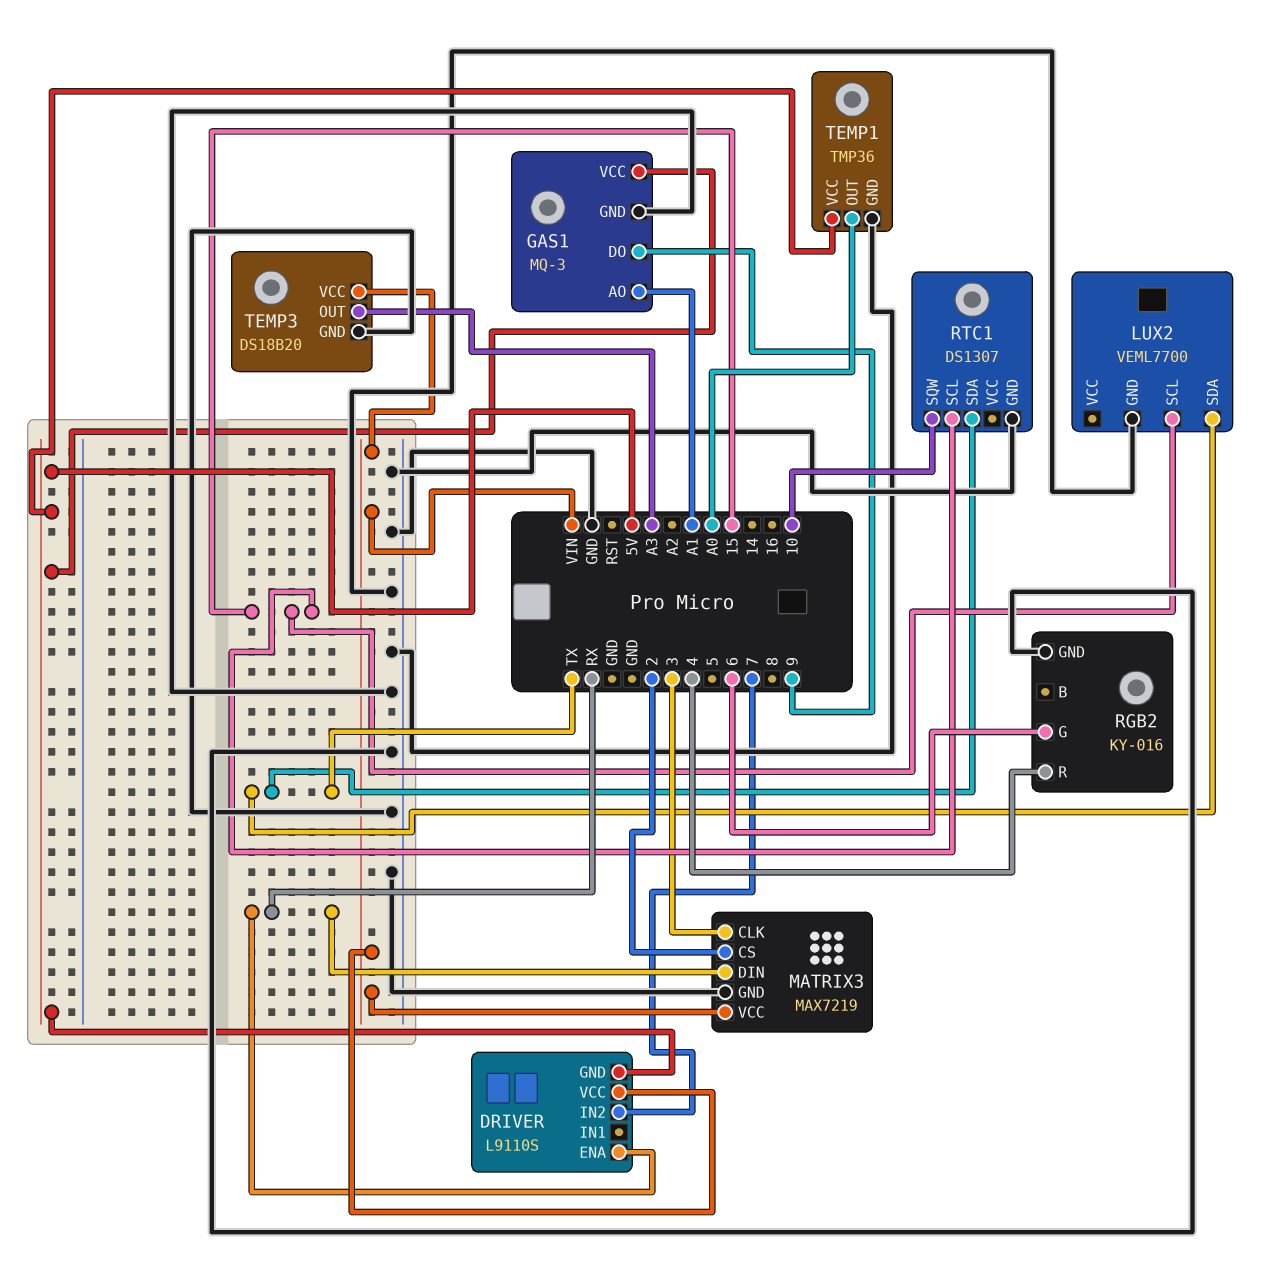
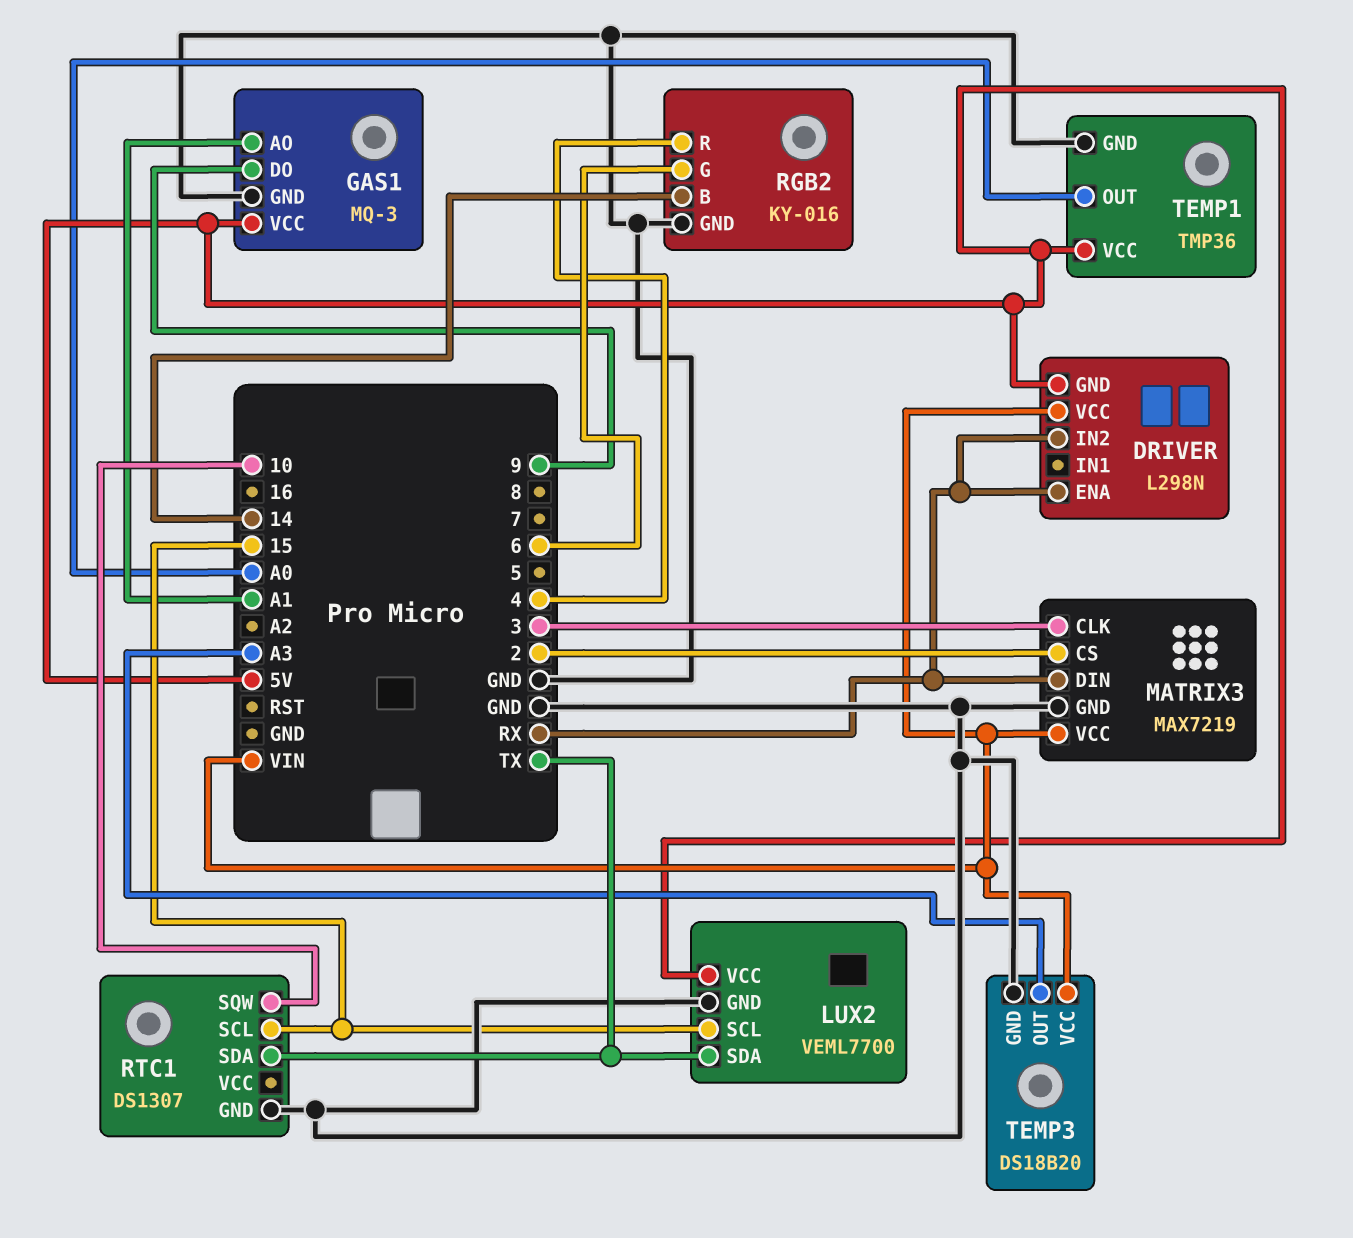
DRIVER: L9110S -> L298N
DRIVER pin IN2: 7 -> RX
LUX2 pin VCC: none -> 5V
RGB2 pin B: none -> 14

